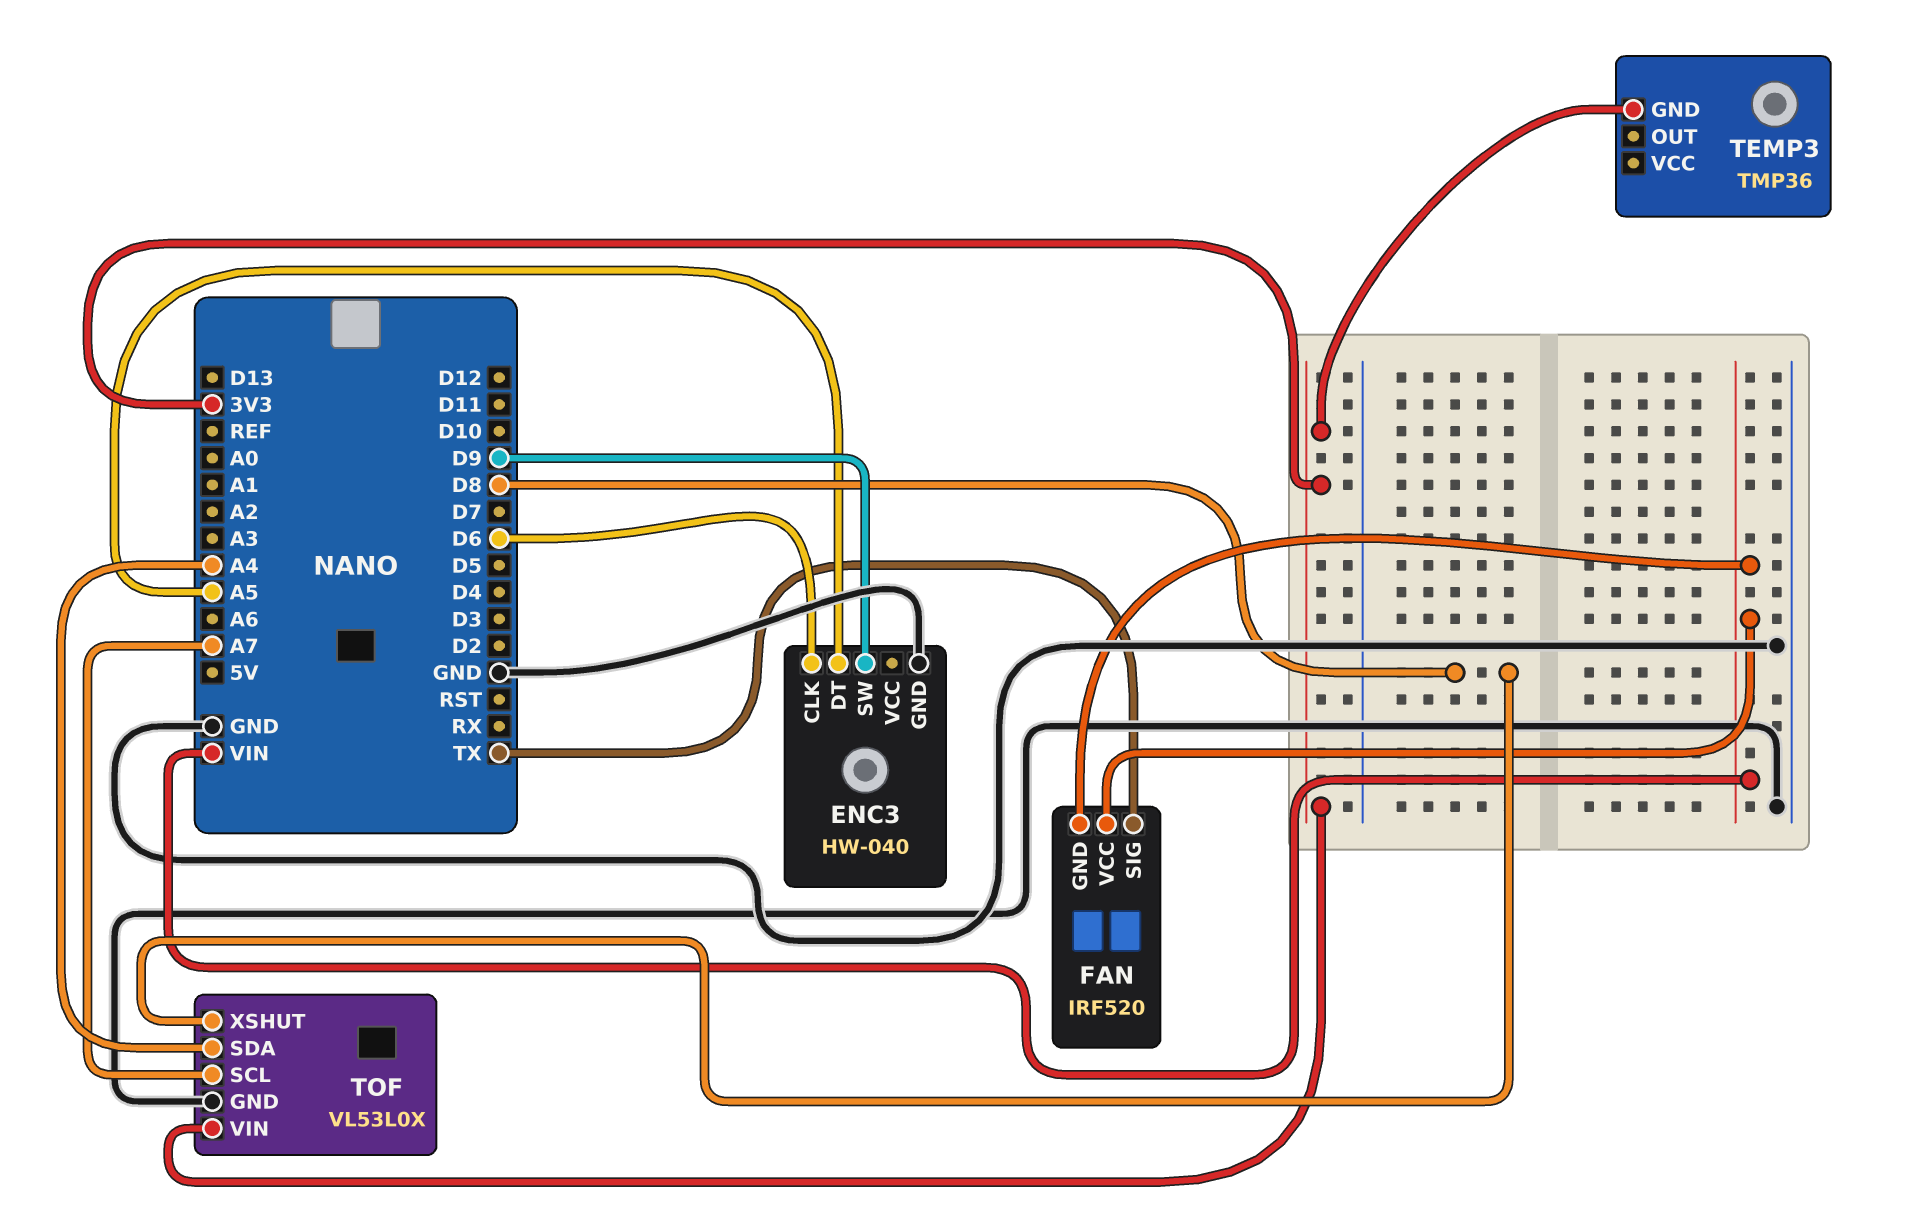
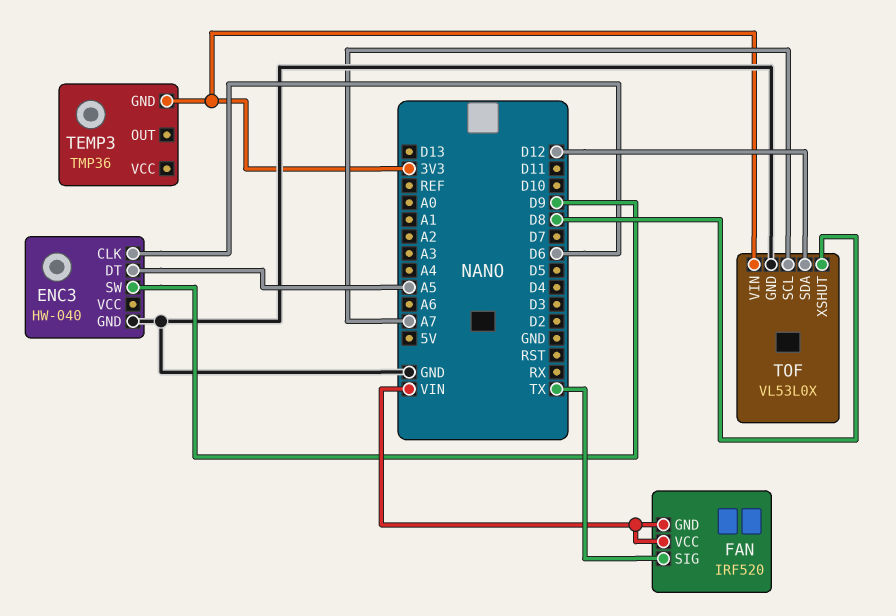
TOF pin SDA: A4 -> D12

